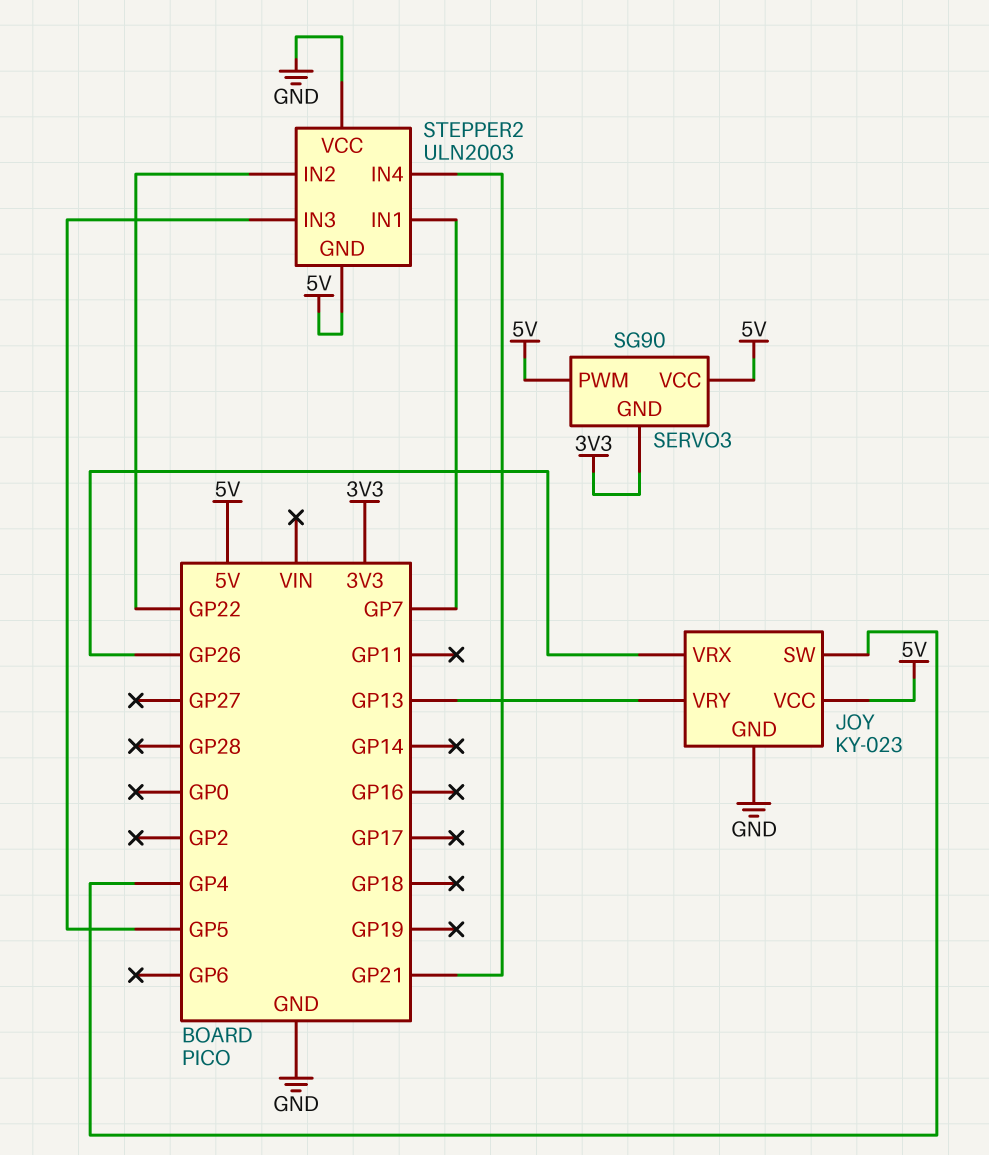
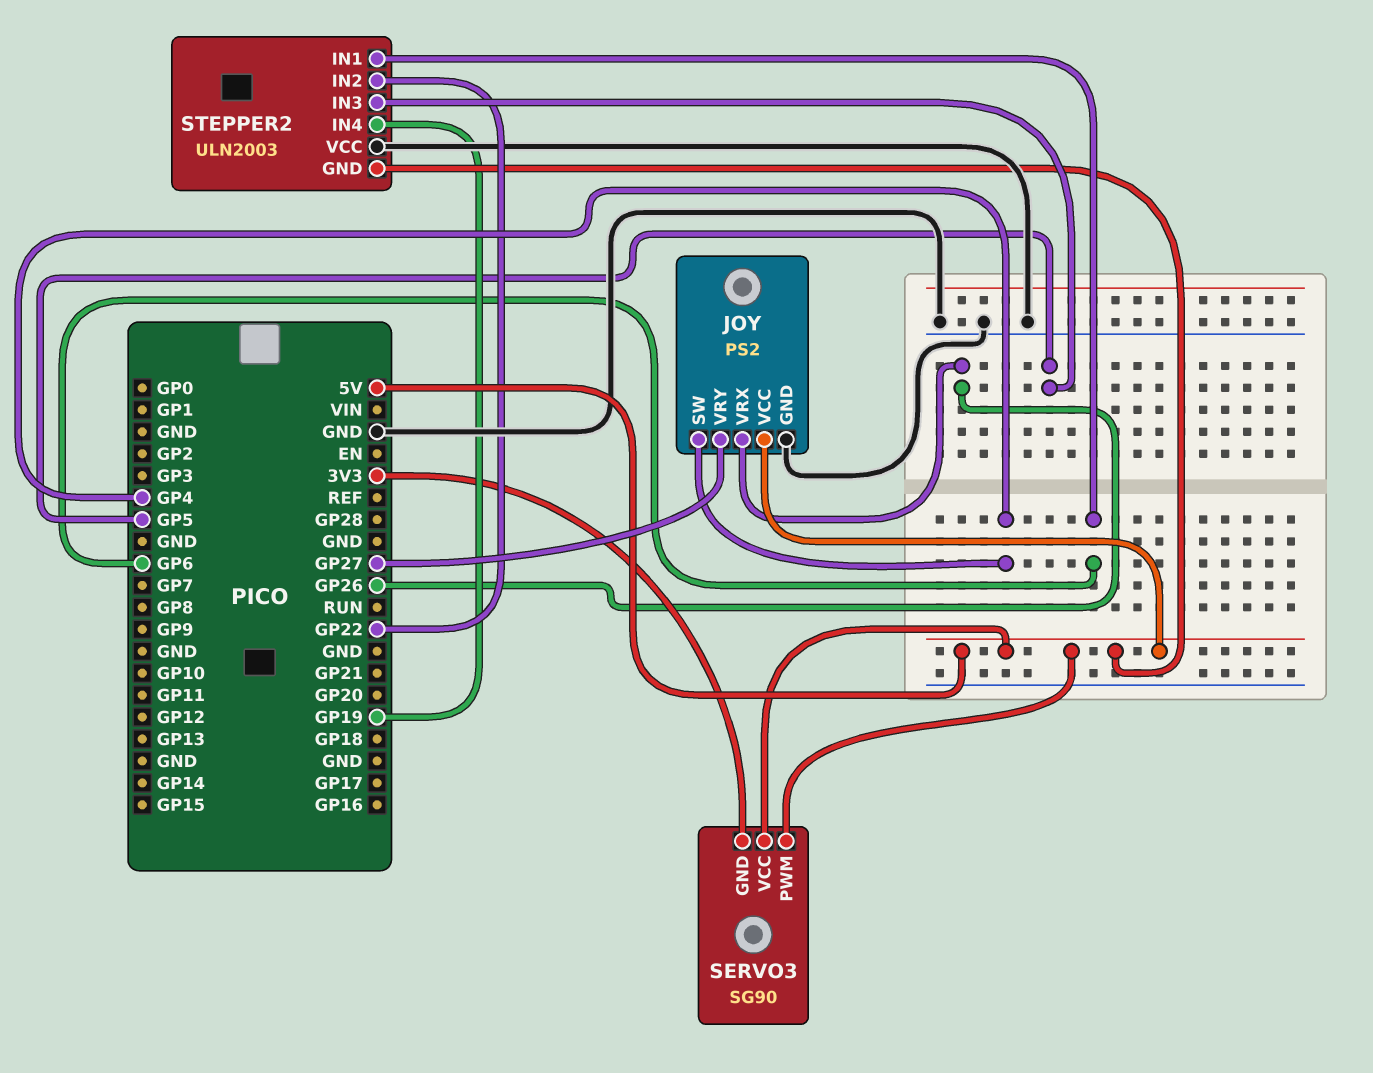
JOY: KY-023 -> PS2
JOY pin VRY: GP13 -> GP27
STEPPER2 pin IN1: GP7 -> GP6
STEPPER2 pin IN4: GP21 -> GP19

